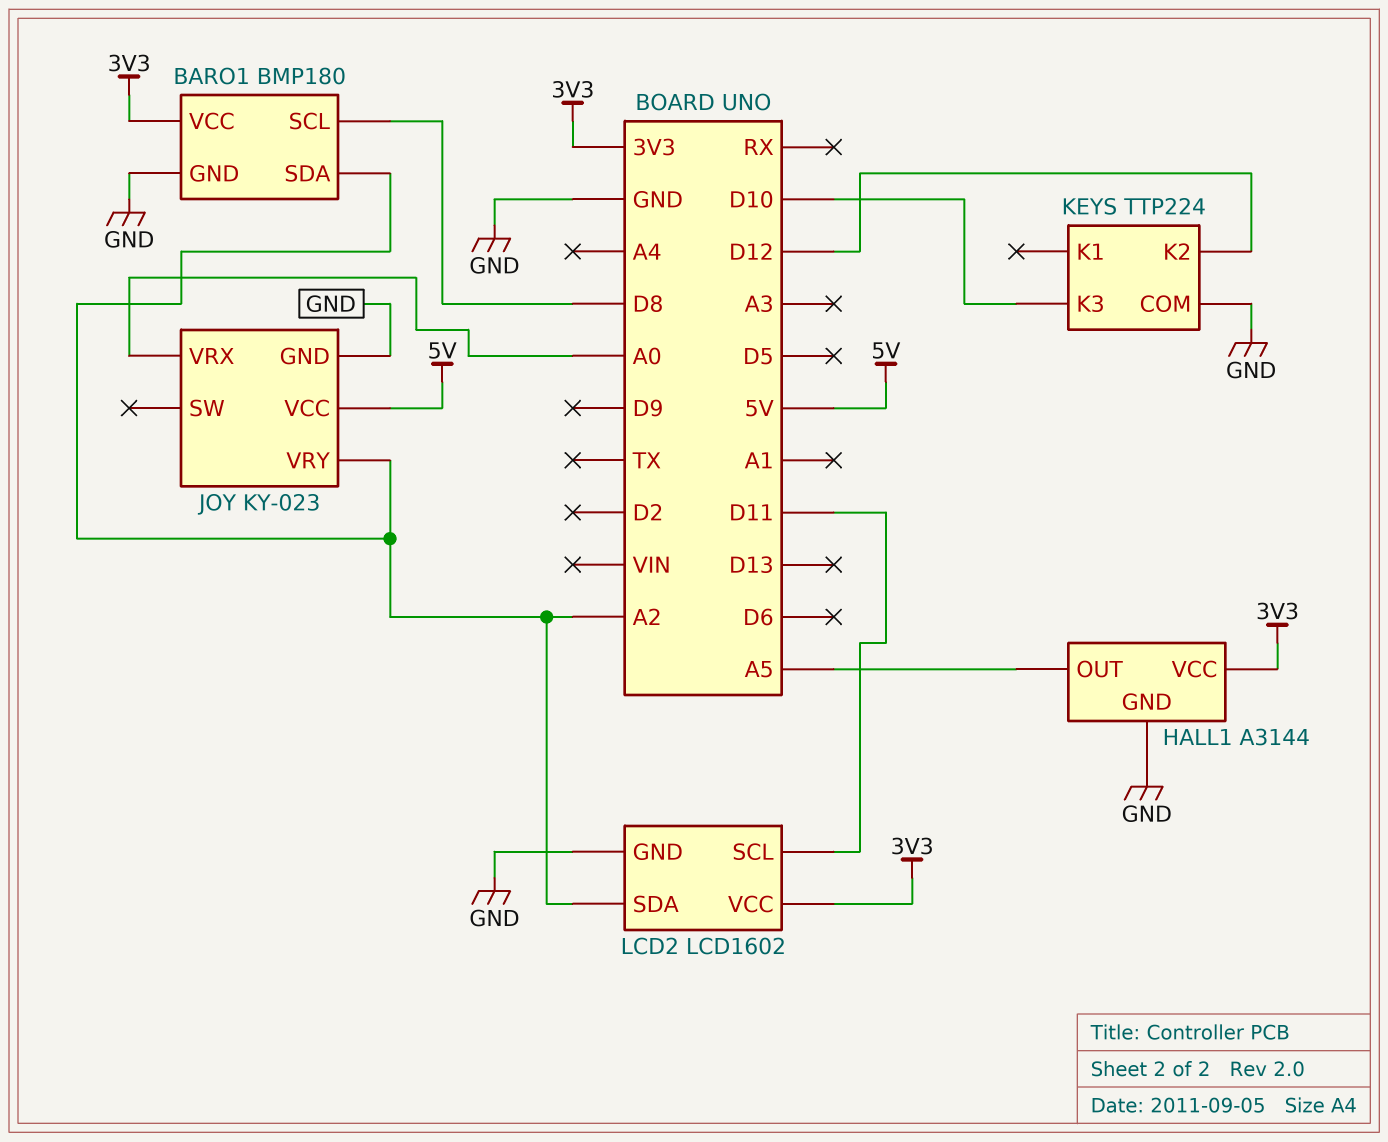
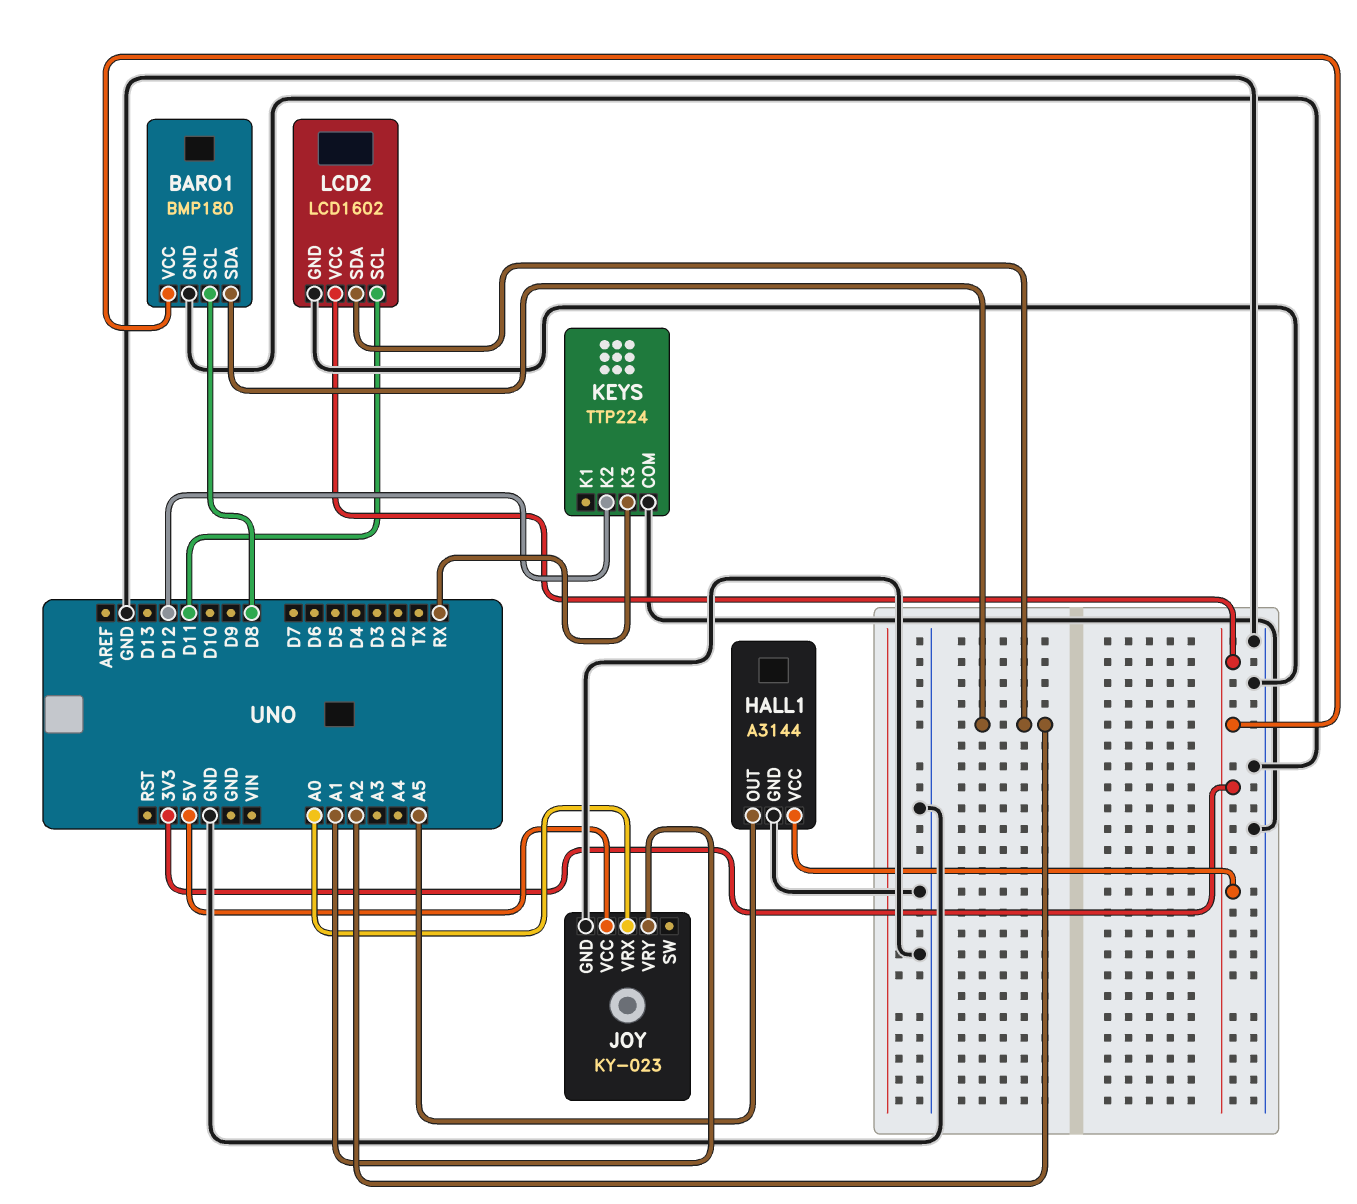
JOY pin VRY: A2 -> A1
KEYS pin K3: D10 -> RX

